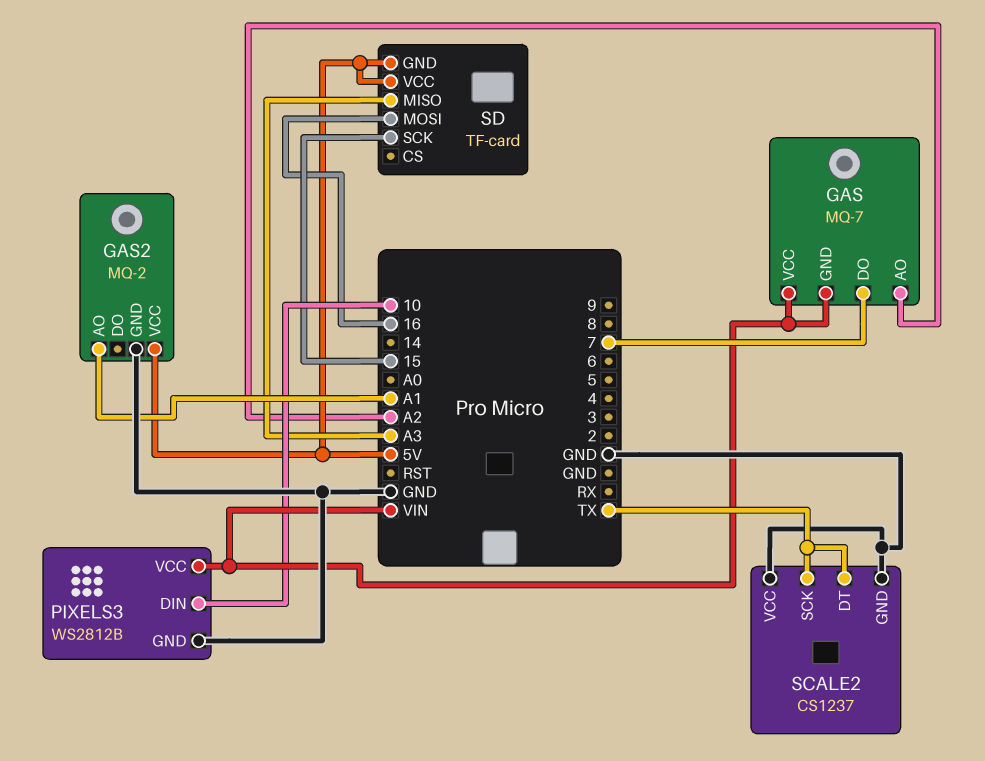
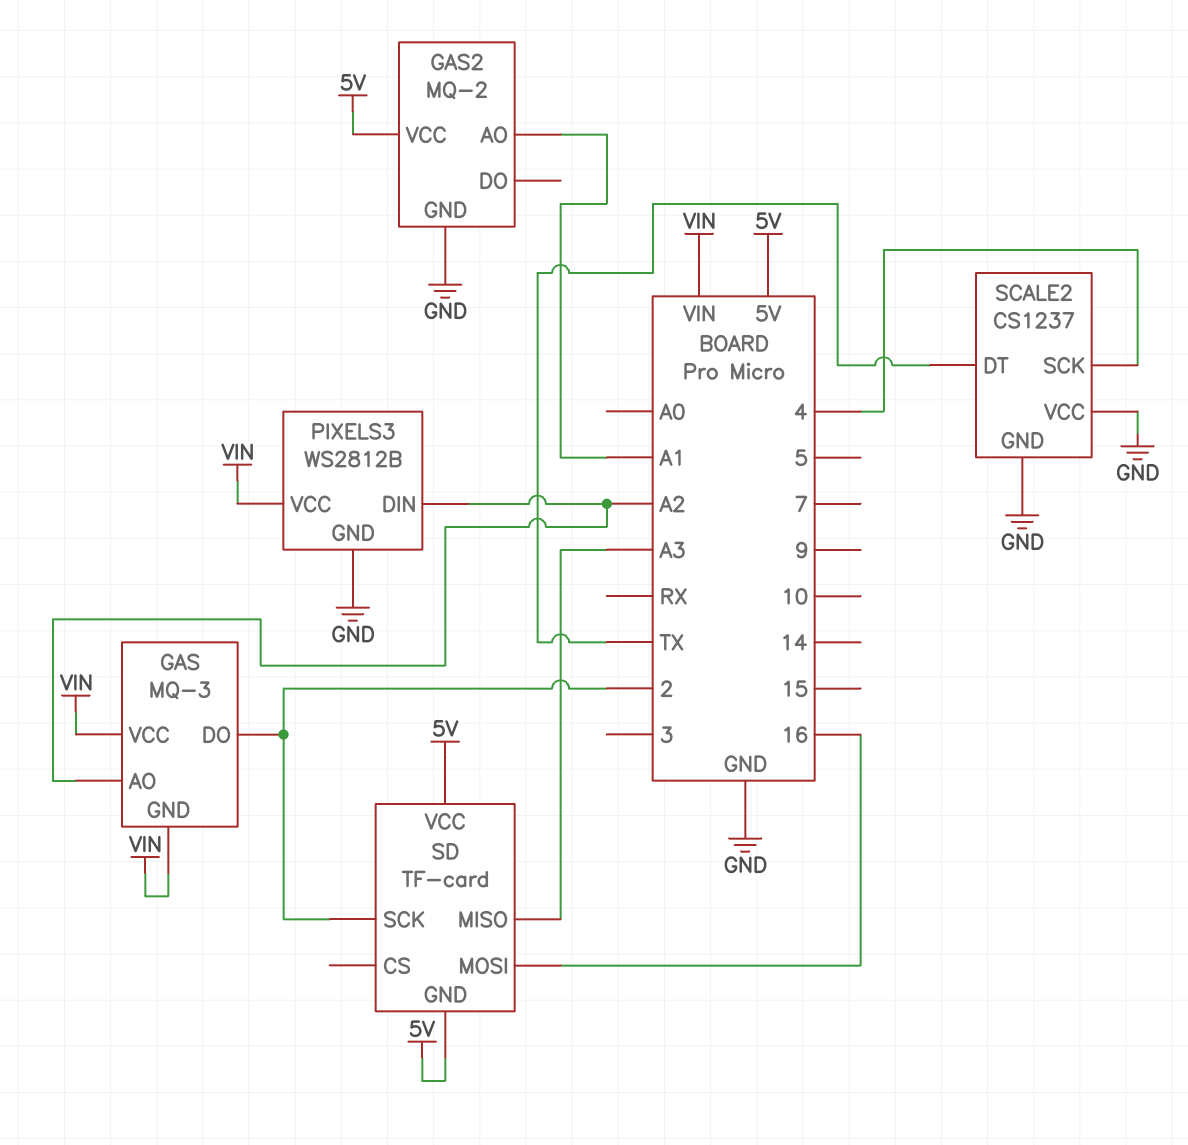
GAS: MQ-7 -> MQ-3
GAS pin DO: 7 -> 2
PIXELS3 pin DIN: 10 -> A2
SCALE2 pin SCK: TX -> 4
SD pin SCK: 15 -> 2

